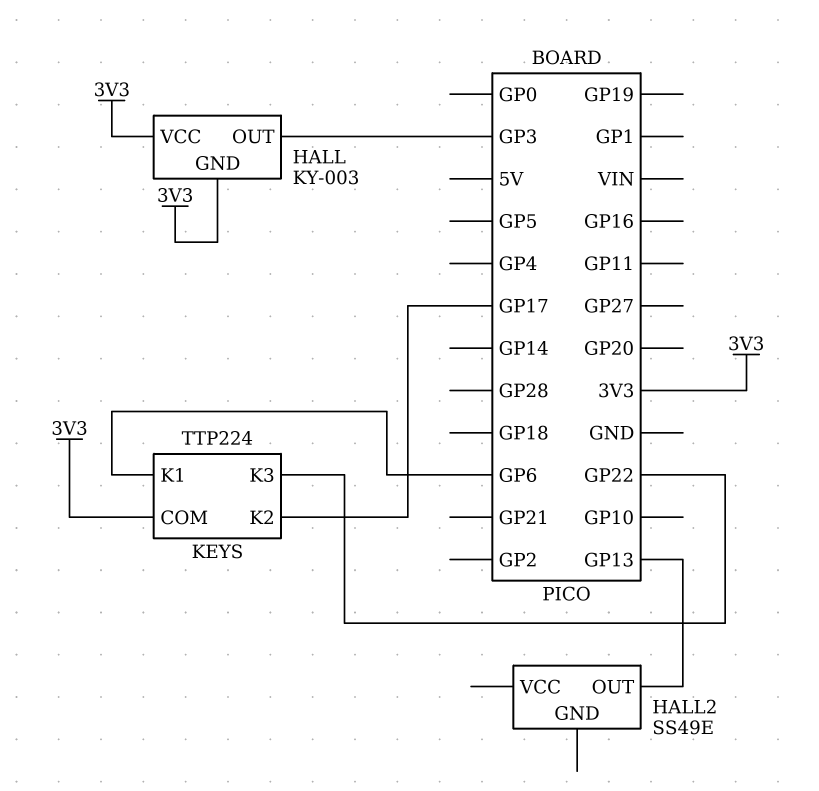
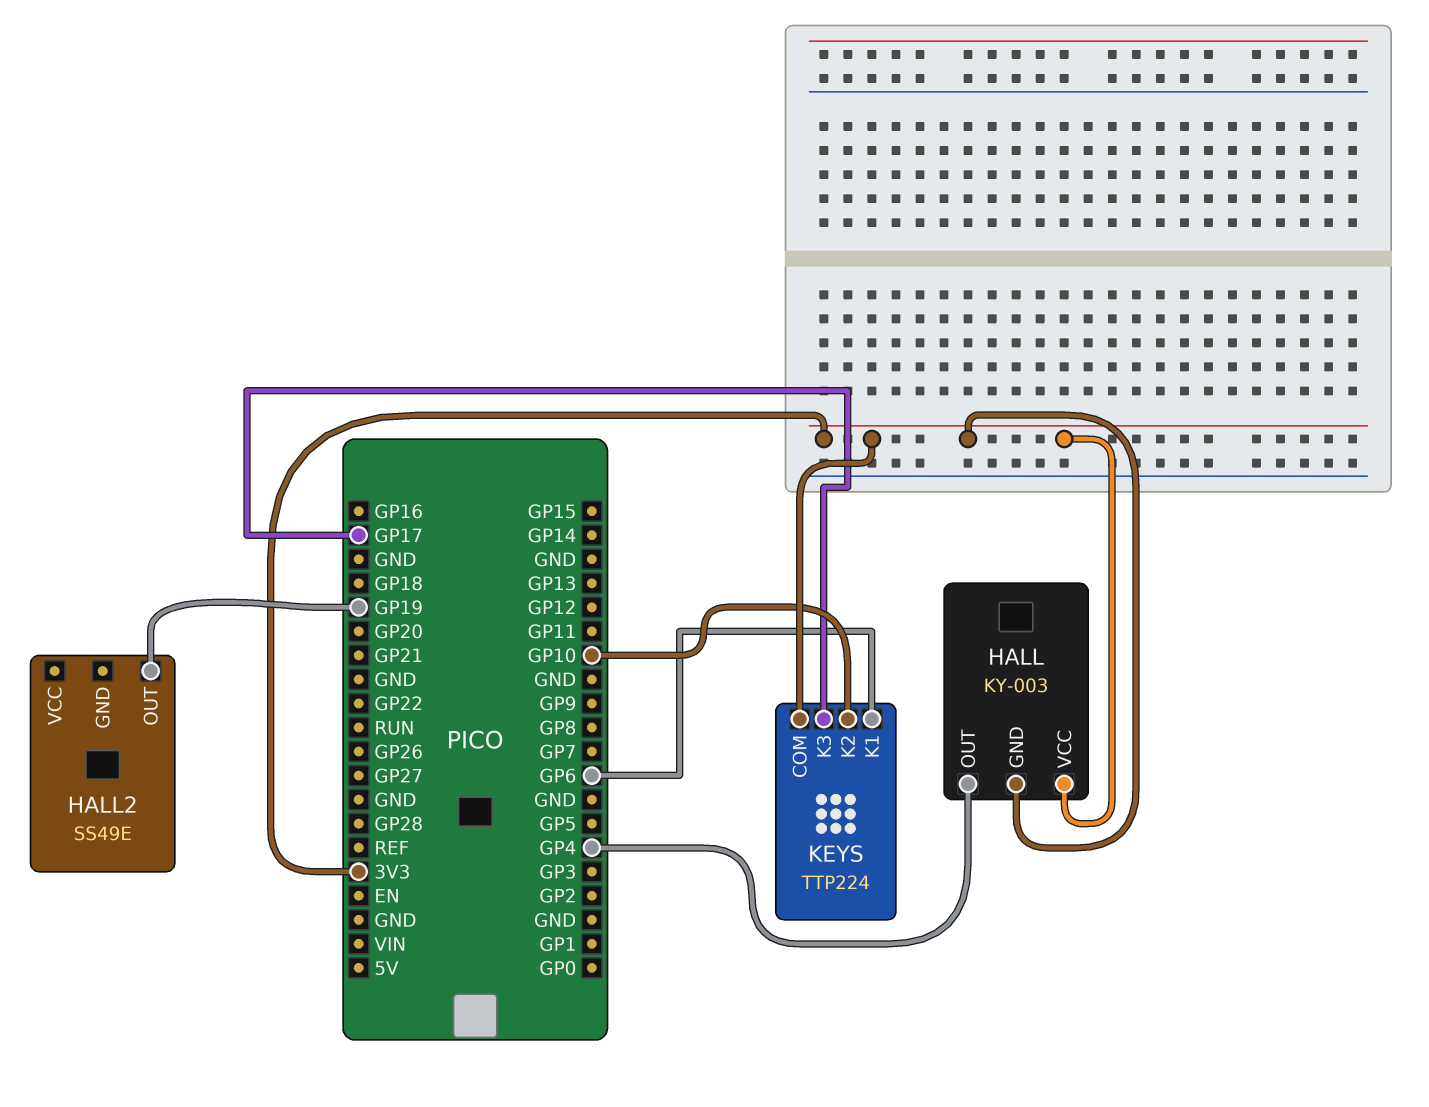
HALL pin OUT: GP3 -> GP4
HALL2 pin OUT: GP13 -> GP19
KEYS pin K2: GP17 -> GP10
KEYS pin K3: GP22 -> GP17

